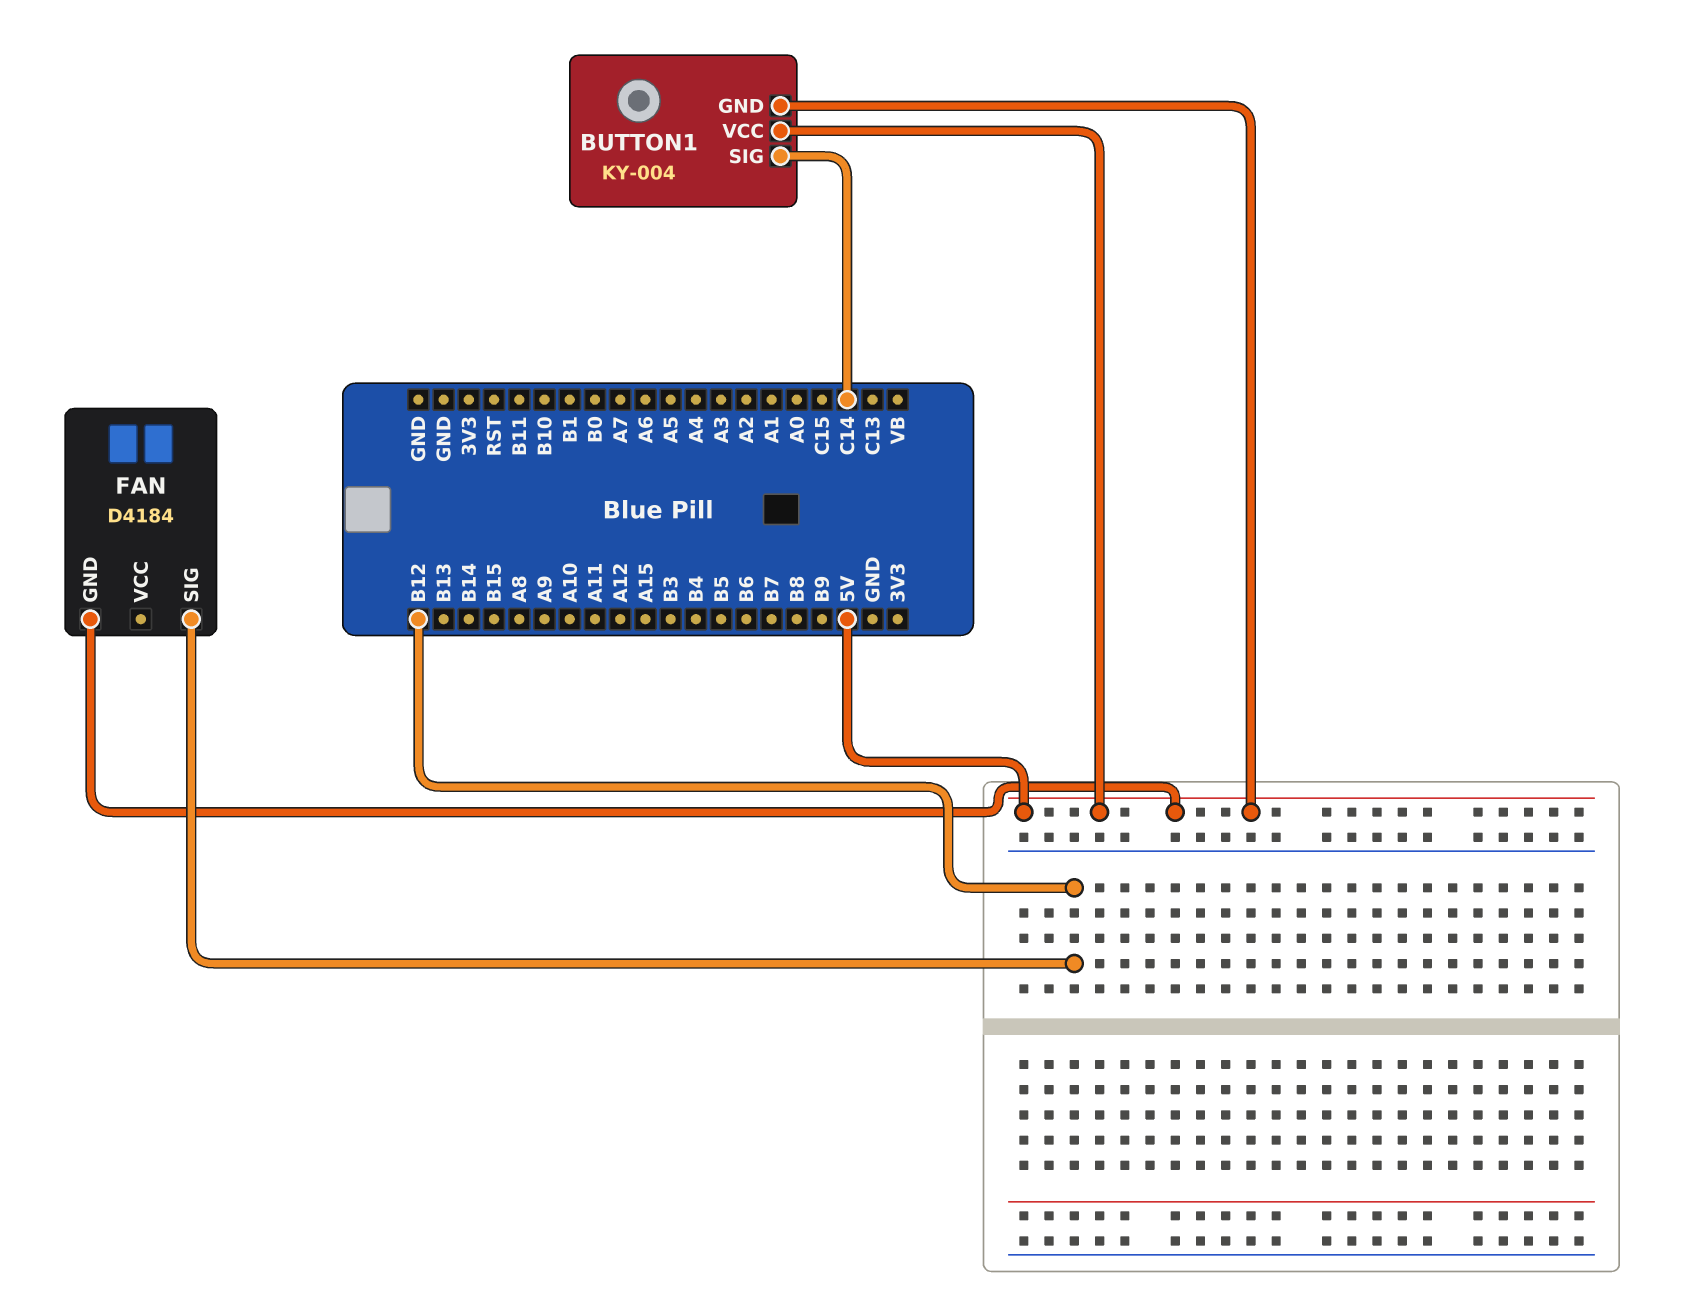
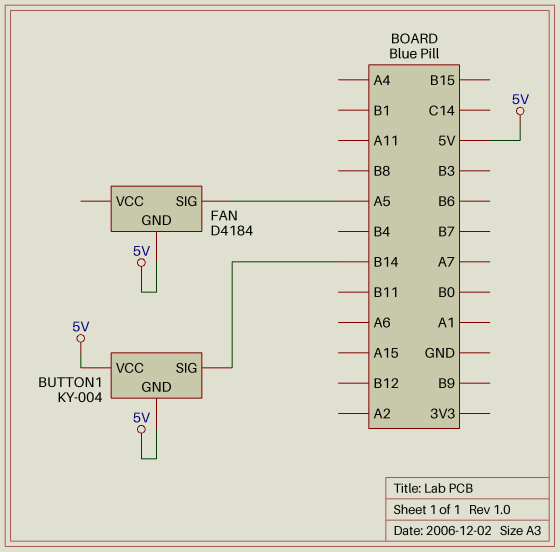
BUTTON1 pin SIG: C14 -> B14
FAN pin SIG: B12 -> A5

